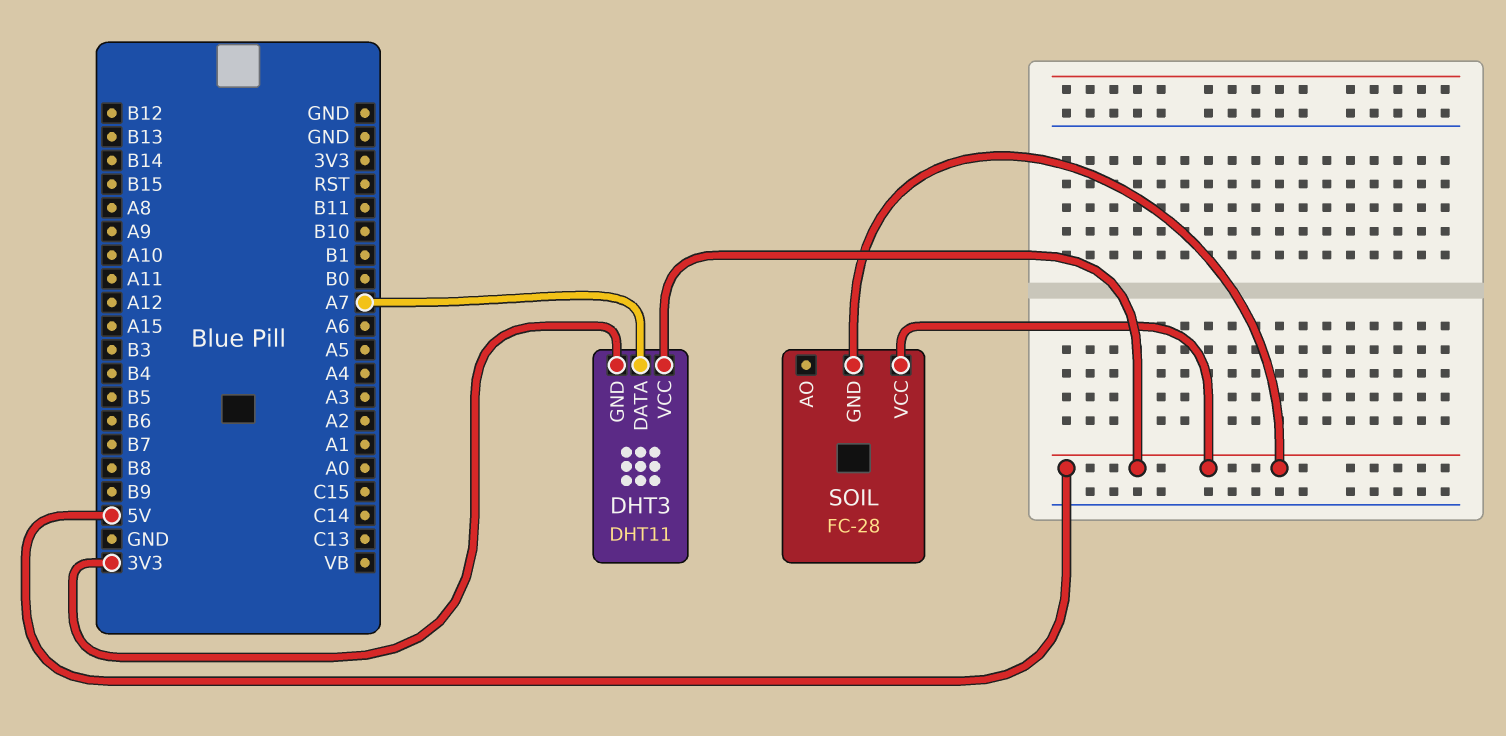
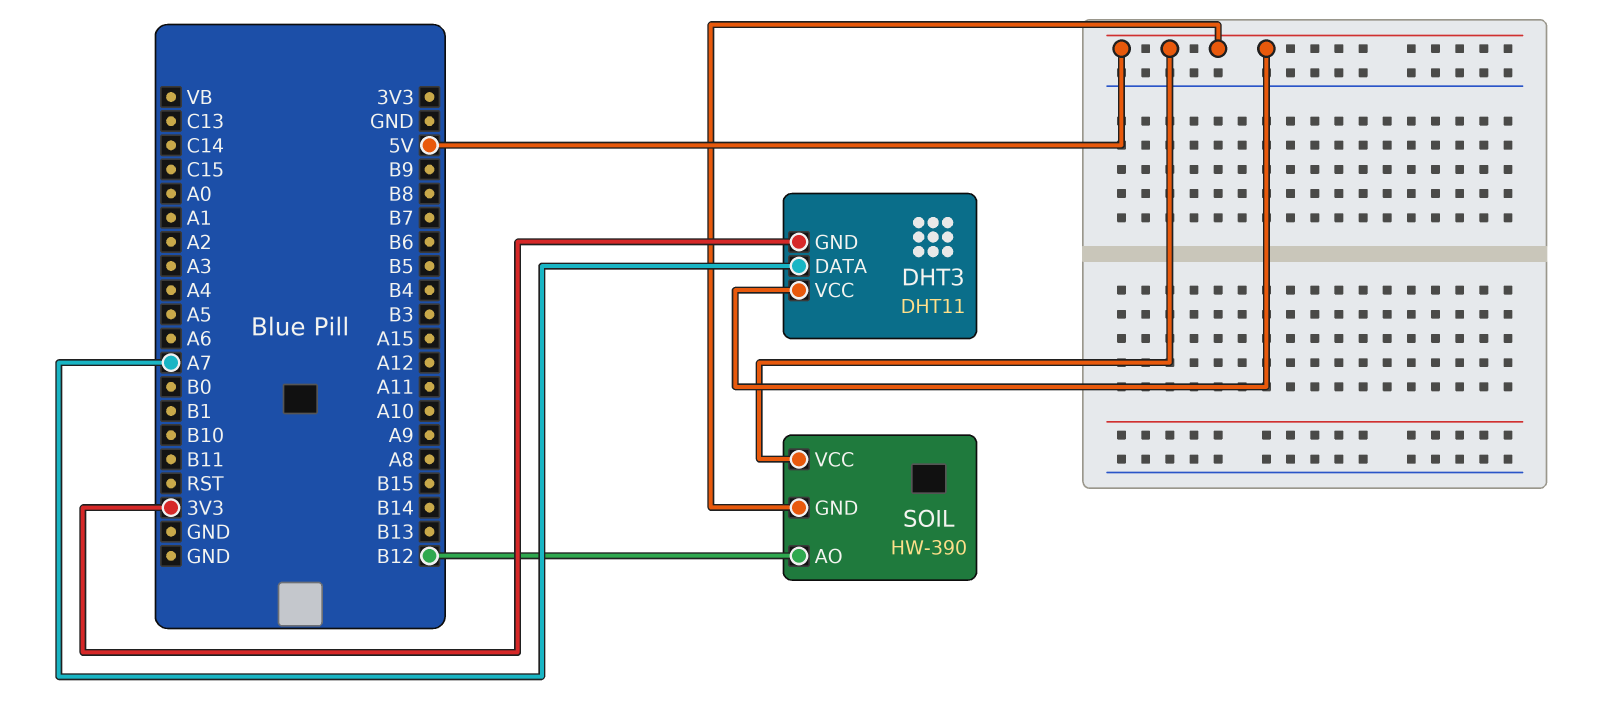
SOIL: FC-28 -> HW-390
SOIL pin AO: none -> B12

